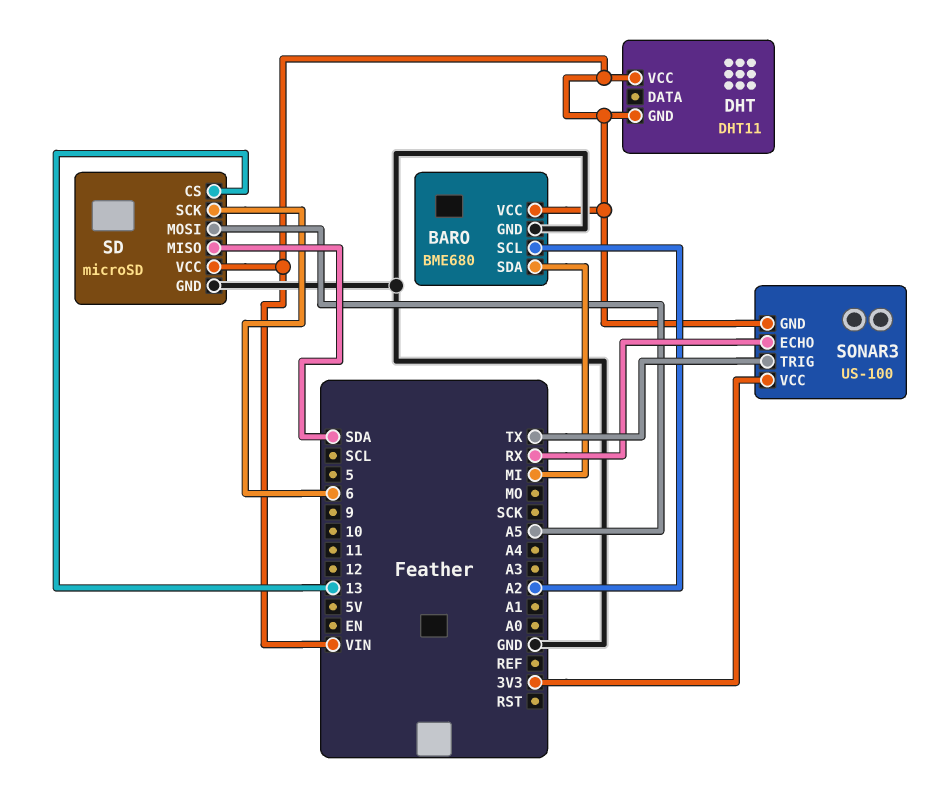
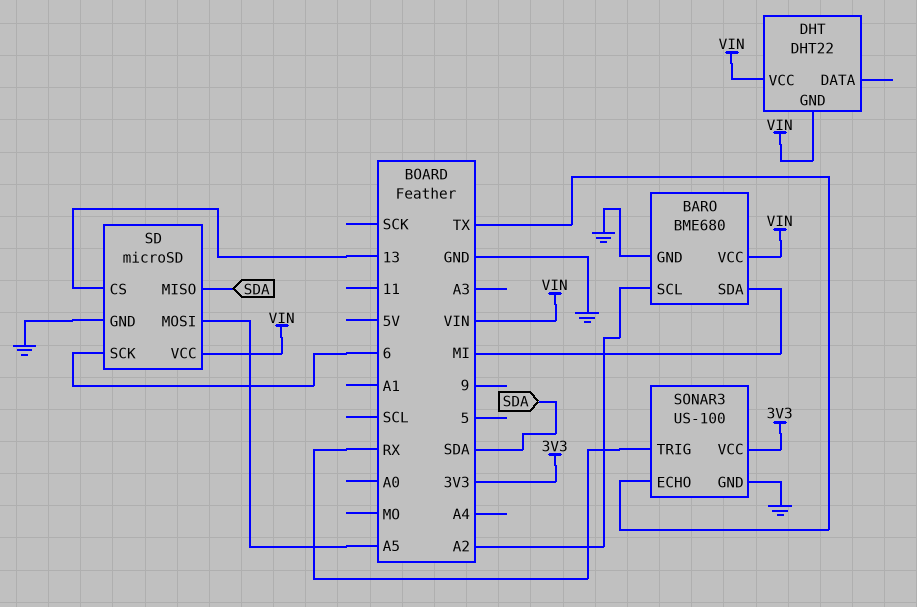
DHT: DHT11 -> DHT22
SONAR3 pin ECHO: RX -> TX
SONAR3 pin GND: VIN -> GND
SONAR3 pin TRIG: TX -> RX

